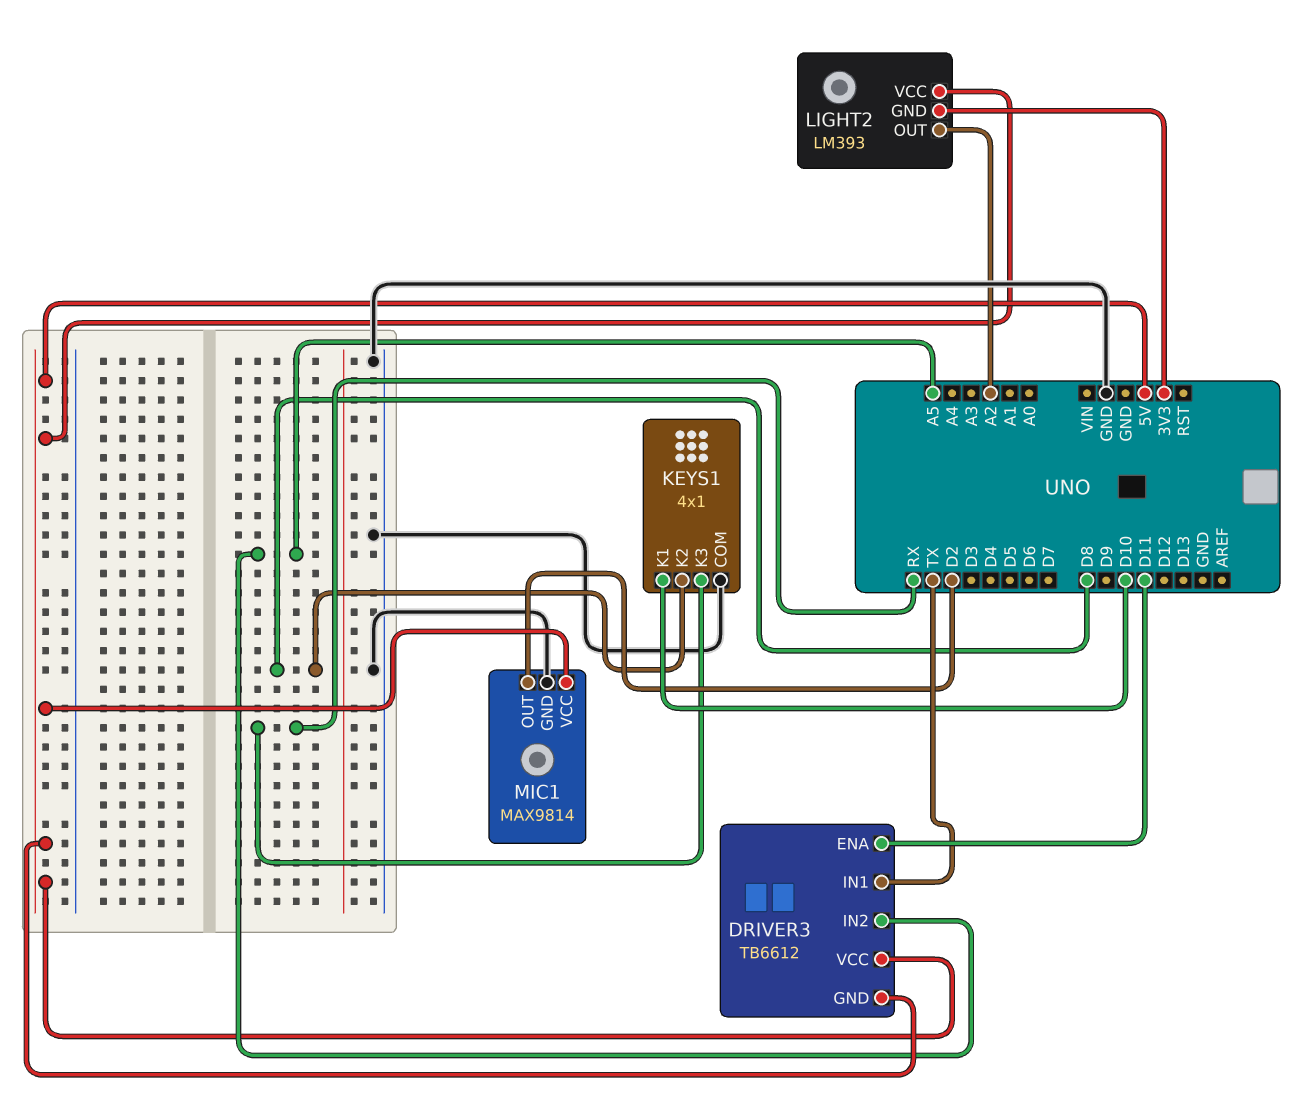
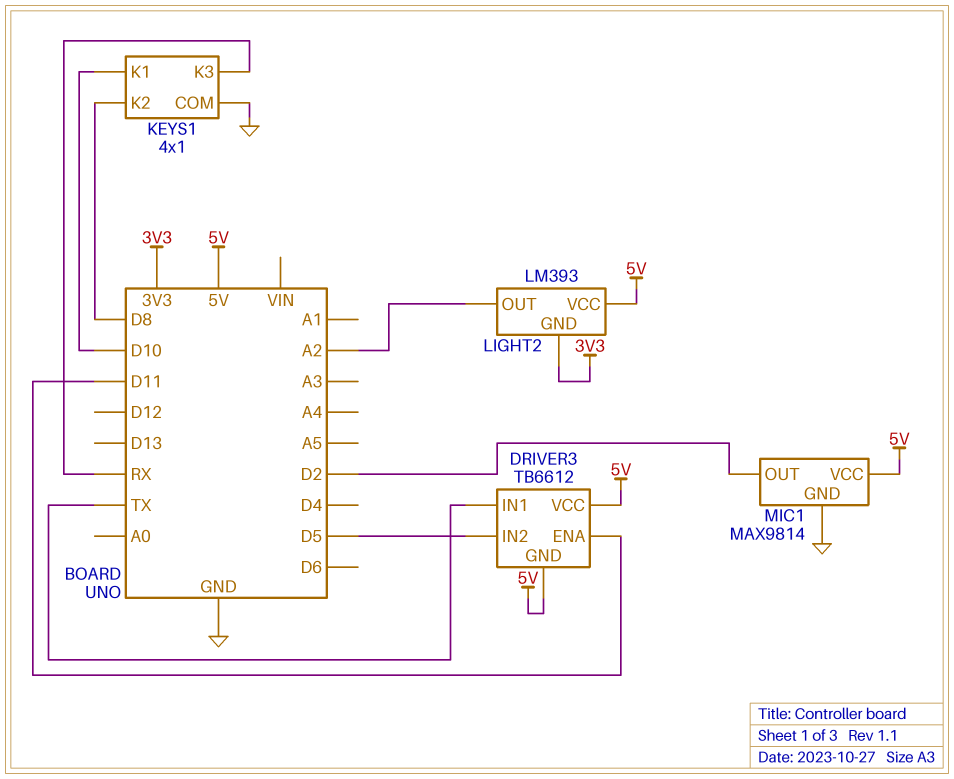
DRIVER3 pin IN2: A5 -> D5

